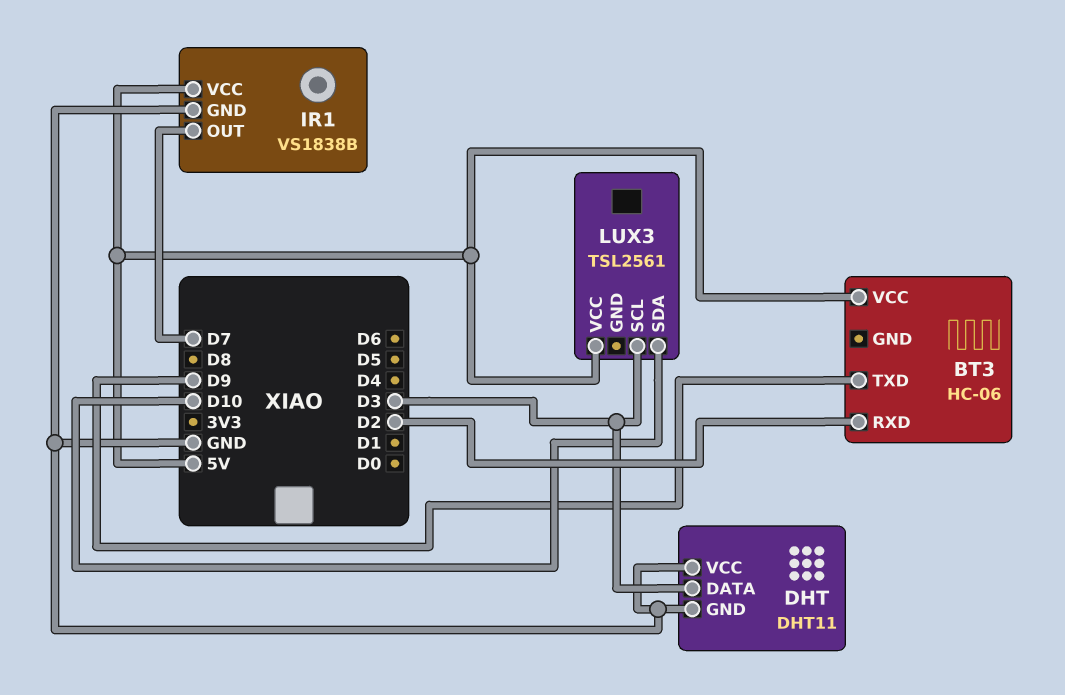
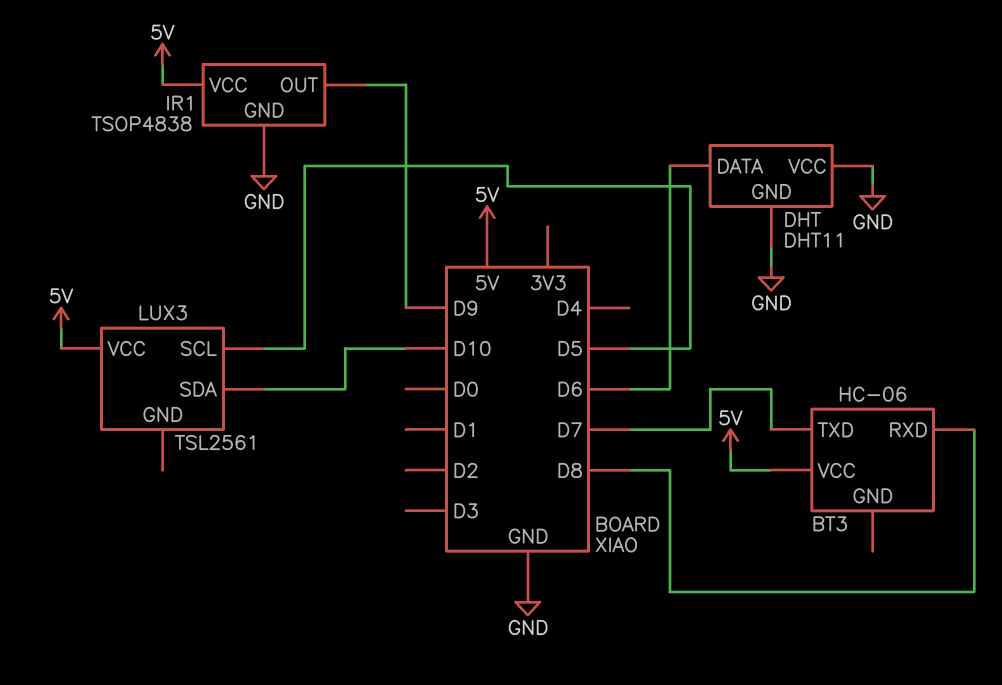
BT3 pin RXD: D2 -> D8
BT3 pin TXD: D9 -> D7
DHT pin DATA: D3 -> D6
IR1: VS1838B -> TSOP4838
IR1 pin OUT: D7 -> D9
LUX3 pin SCL: D3 -> D5

